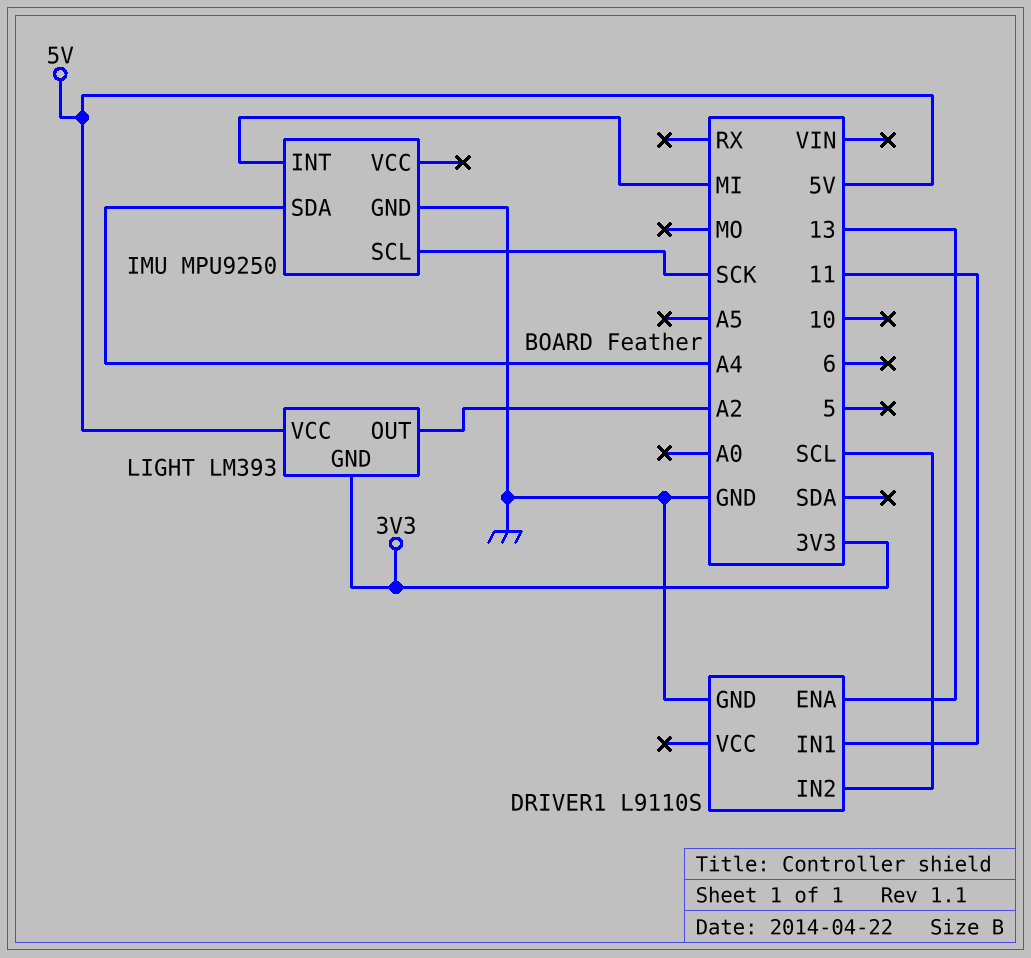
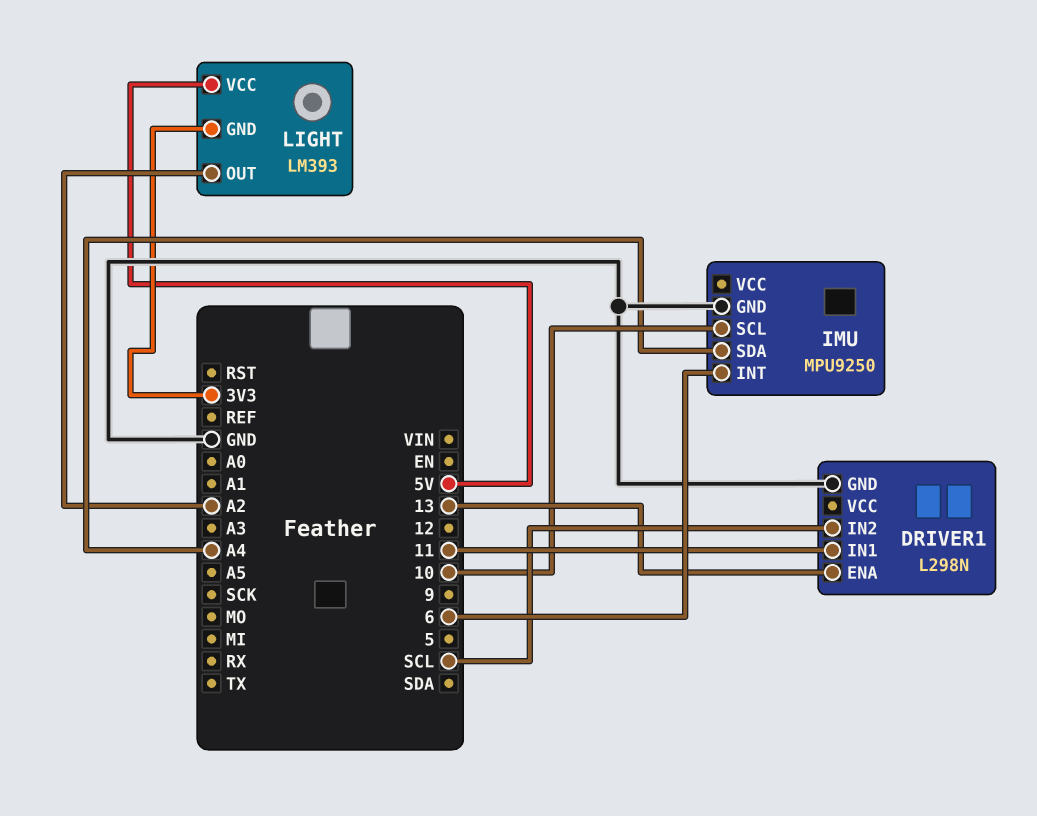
DRIVER1: L9110S -> L298N
IMU pin INT: MI -> 6
IMU pin SCL: SCK -> 10

